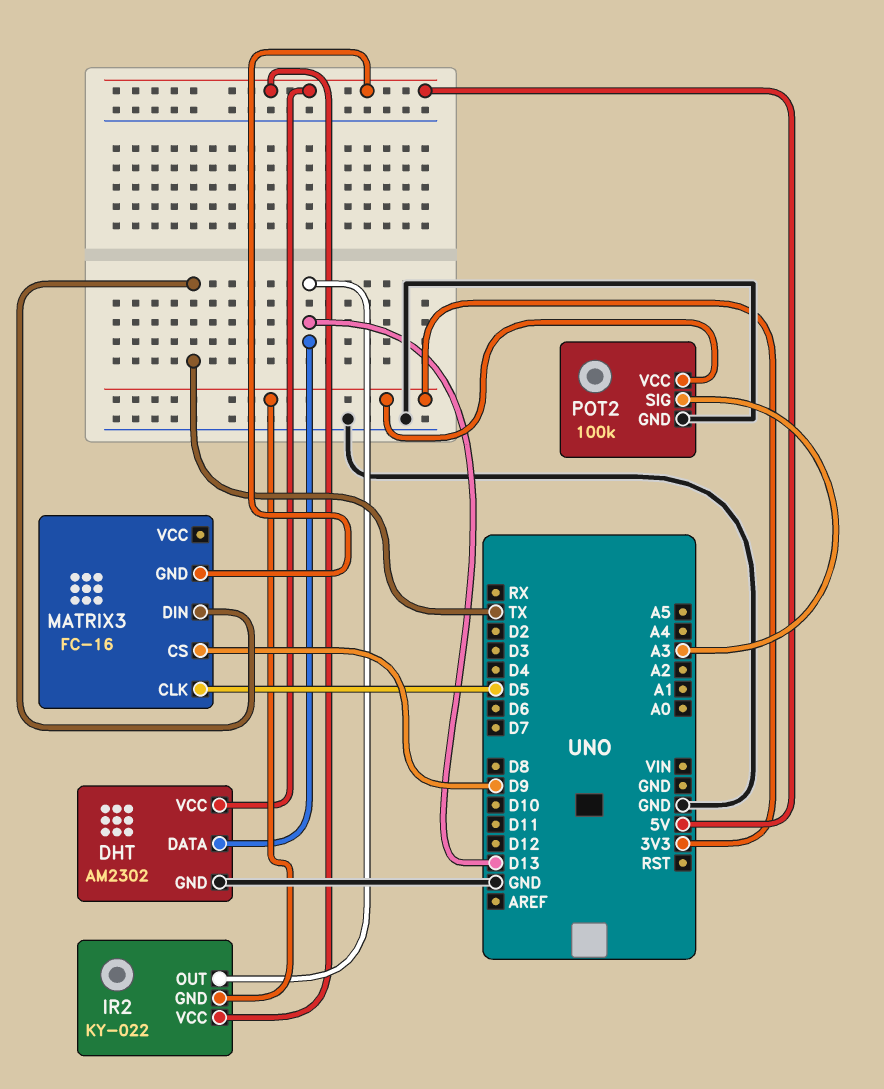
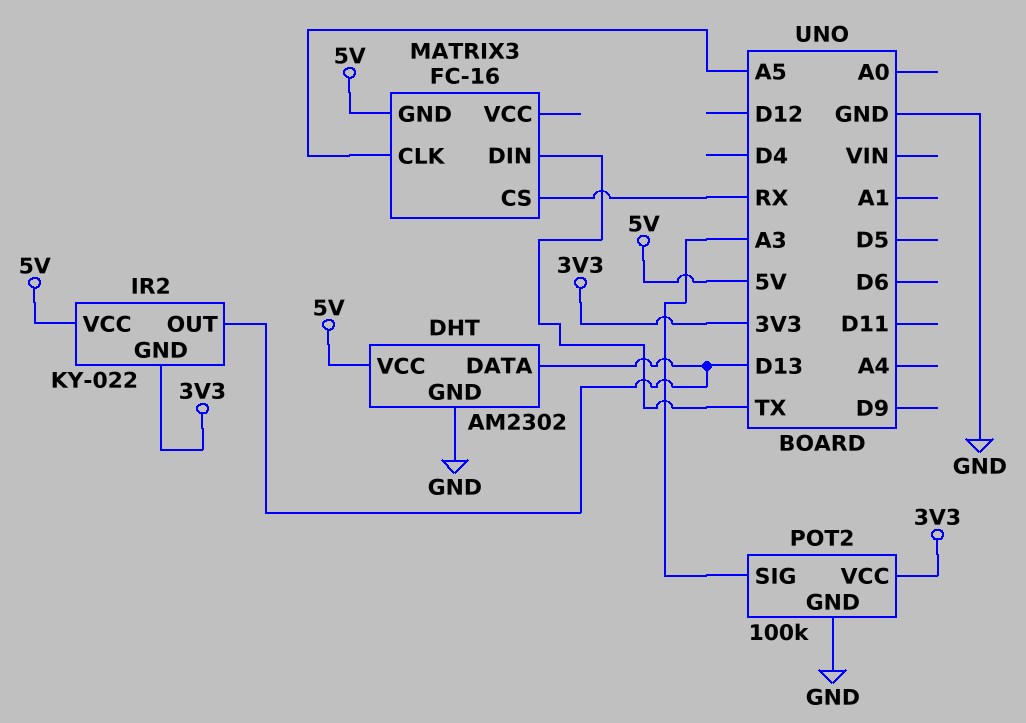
MATRIX3 pin CLK: D5 -> A5
MATRIX3 pin CS: D9 -> RX

